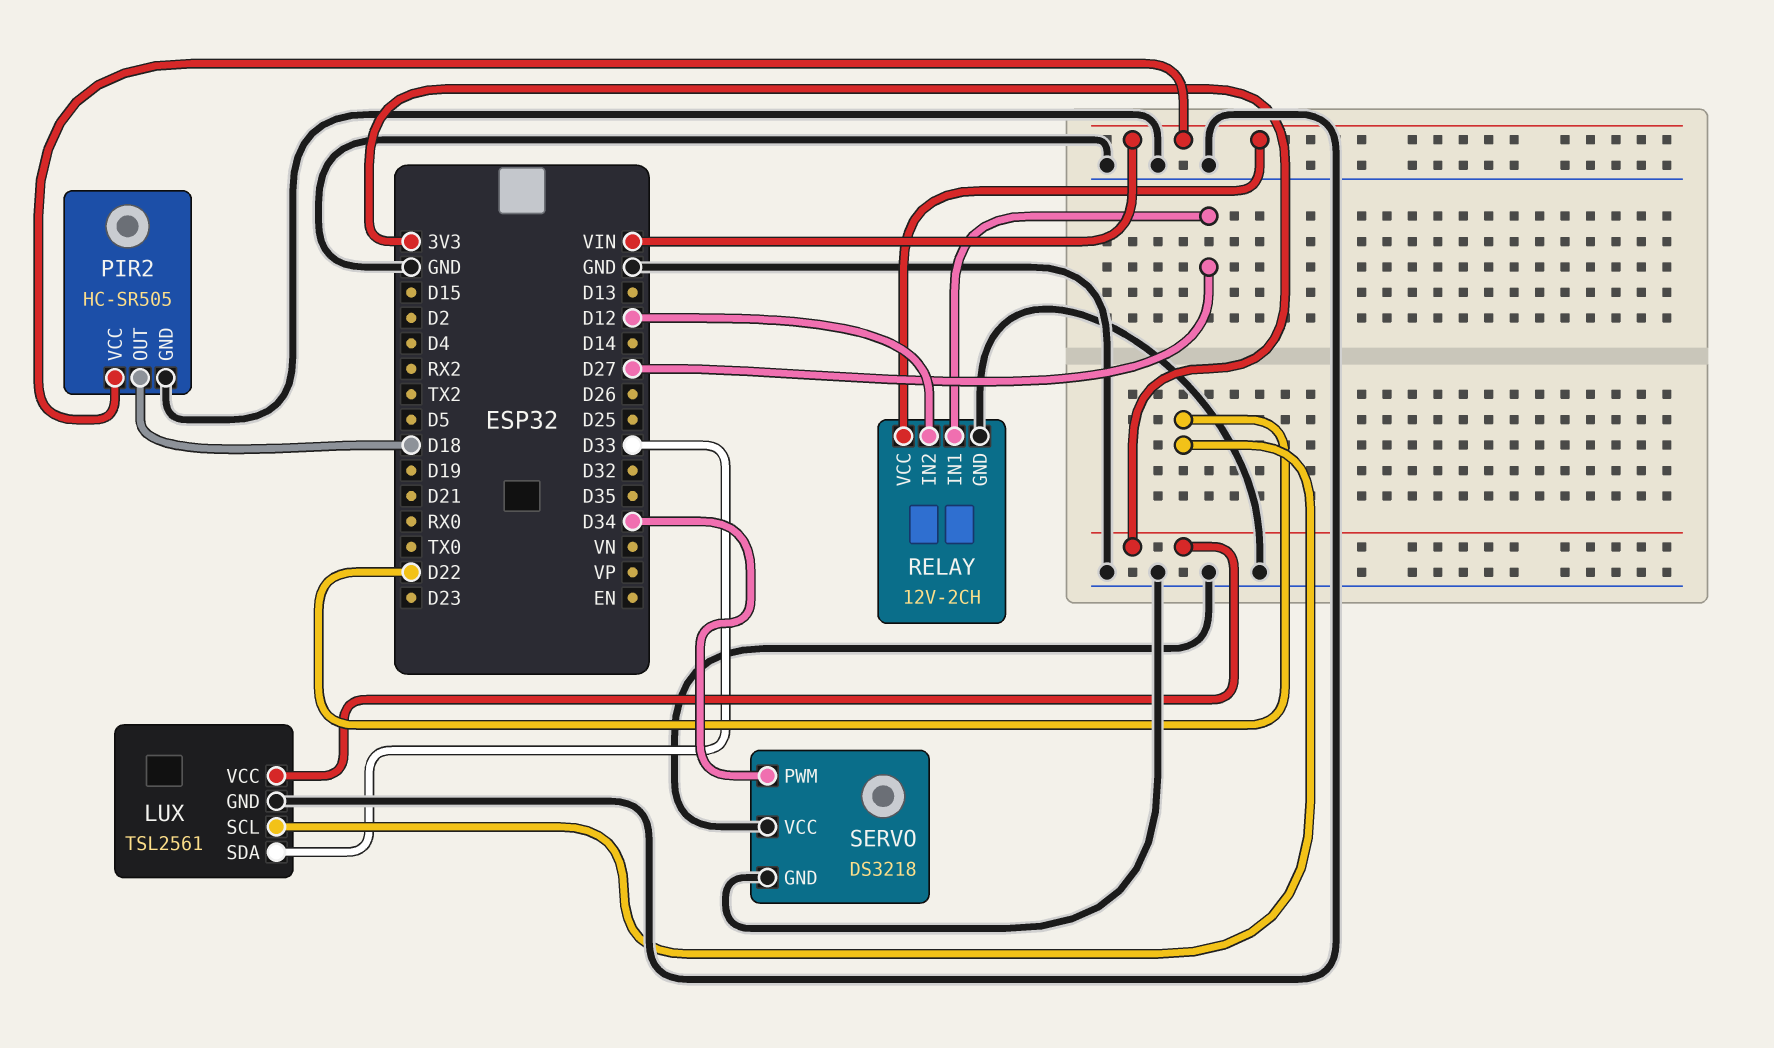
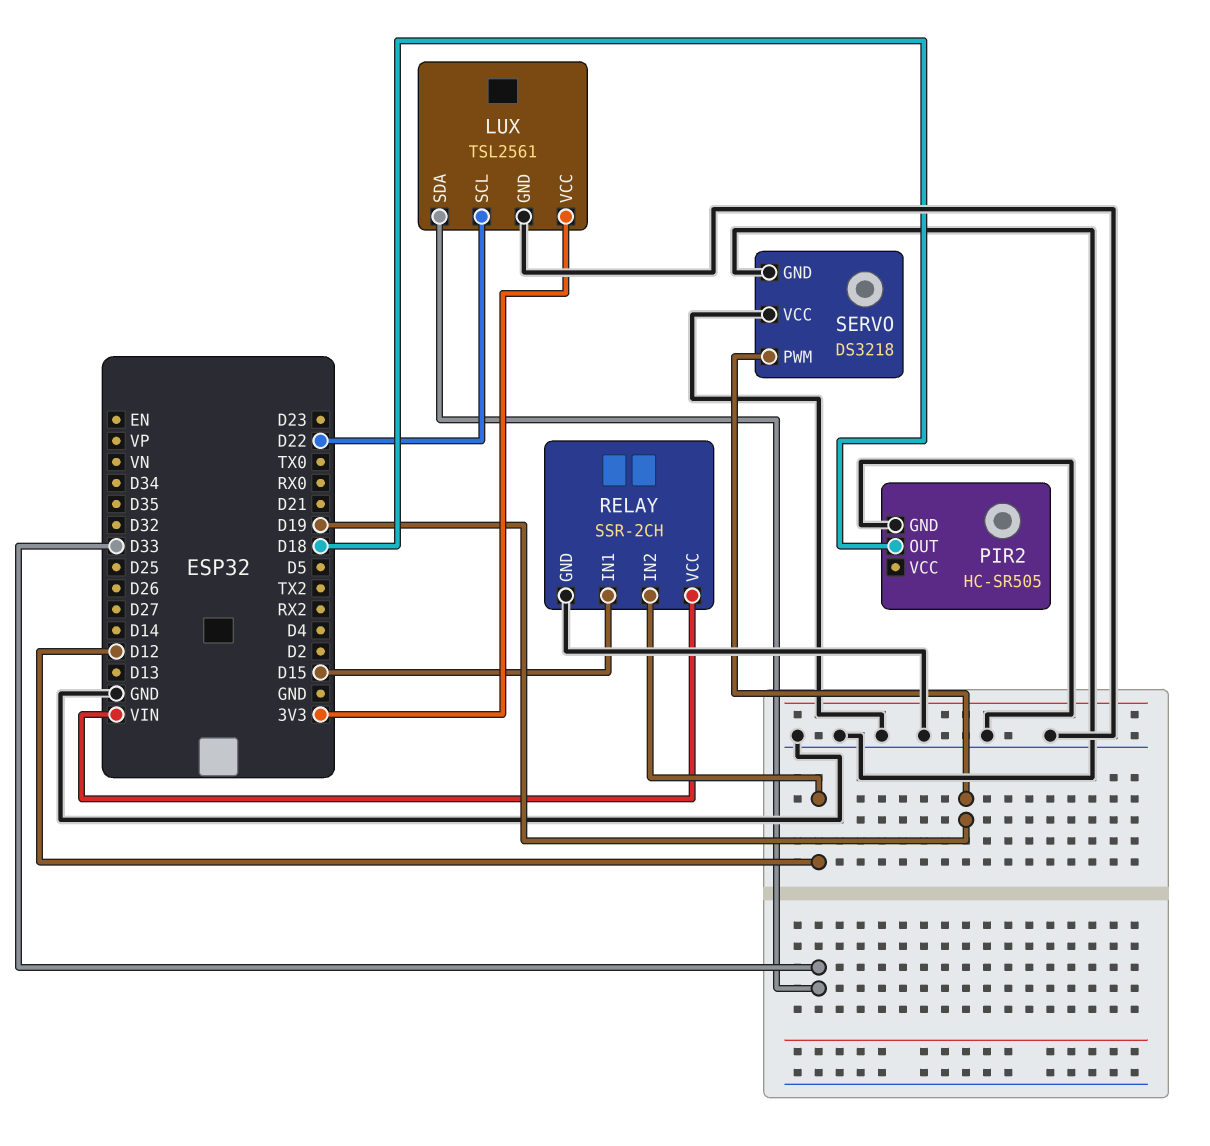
PIR2 pin VCC: VIN -> none
RELAY: 12V-2CH -> SSR-2CH
RELAY pin IN1: D27 -> D15
SERVO pin PWM: D34 -> D19

